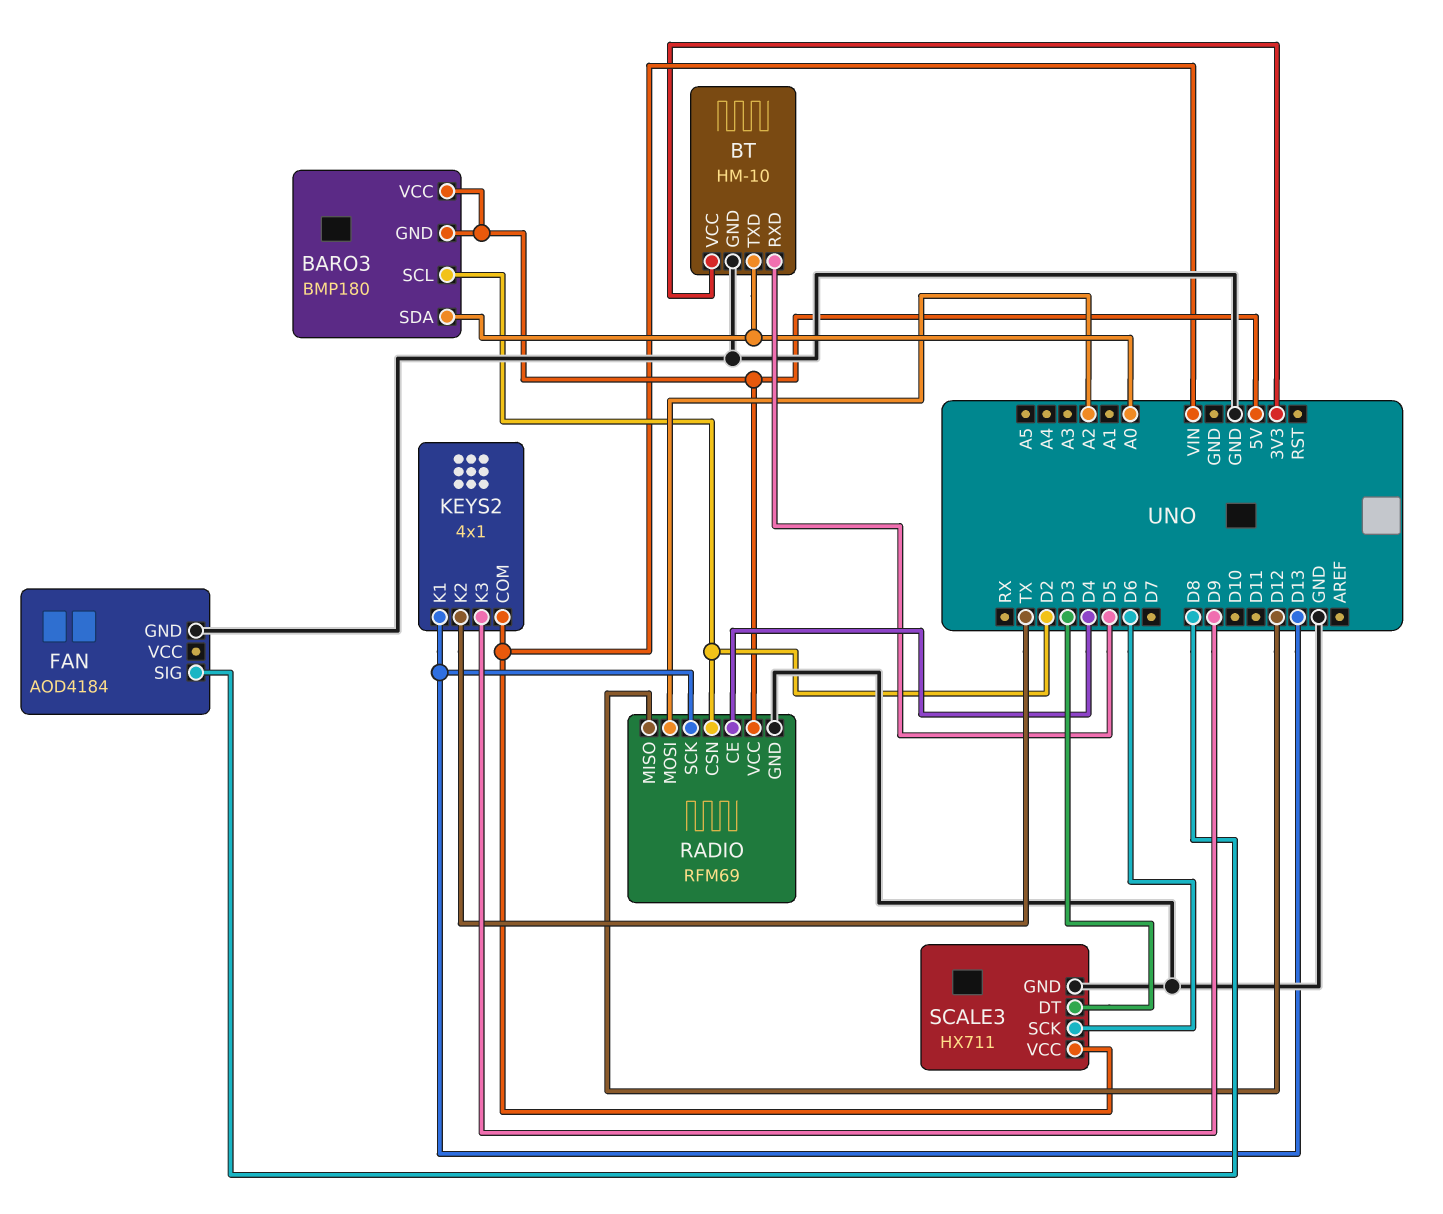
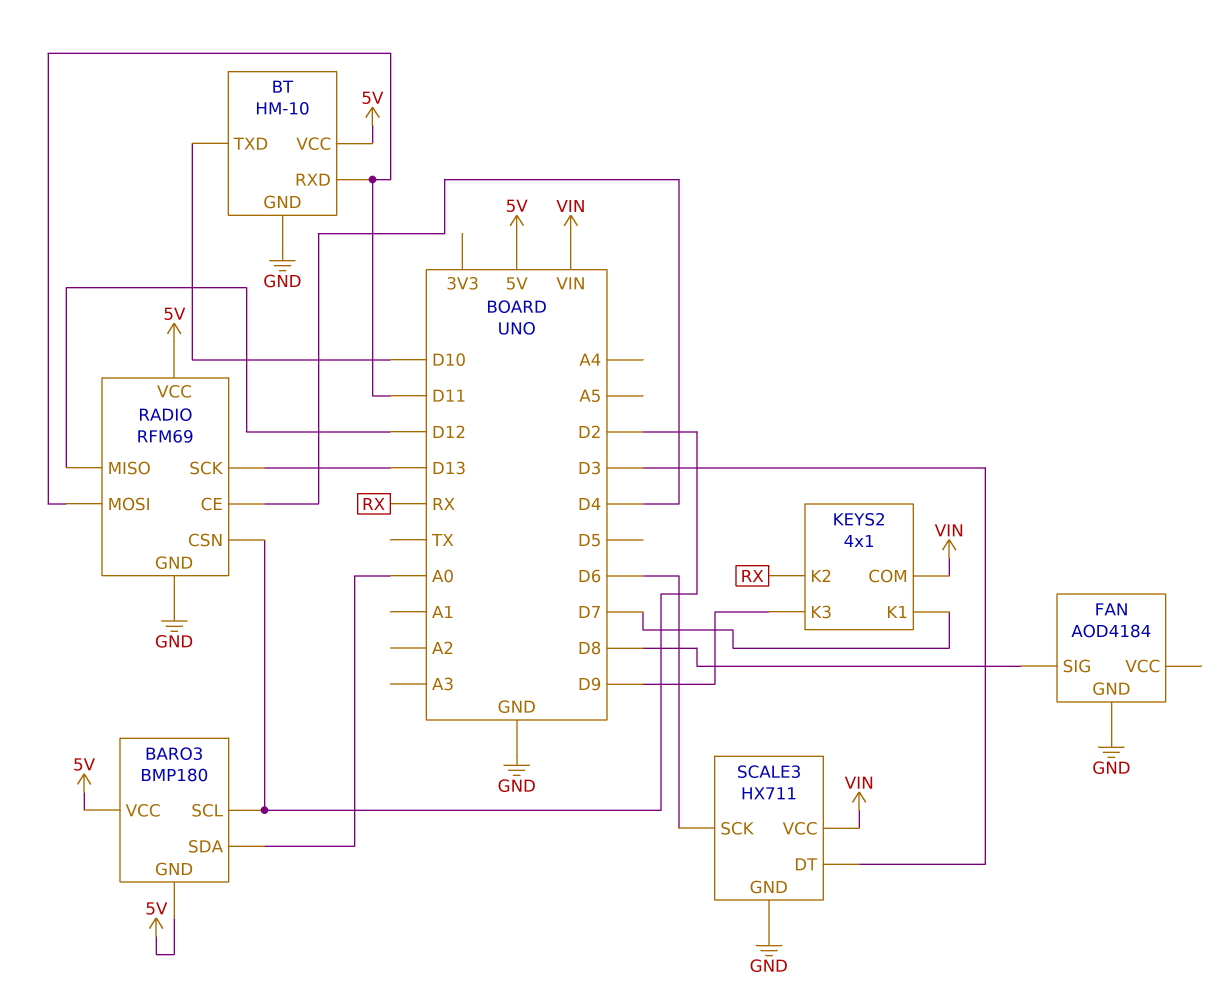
BT pin RXD: D5 -> D11
BT pin TXD: A0 -> D10
BT pin VCC: 3V3 -> 5V
KEYS2 pin K1: D13 -> D7
KEYS2 pin K2: TX -> RX
RADIO pin MOSI: A2 -> D11

